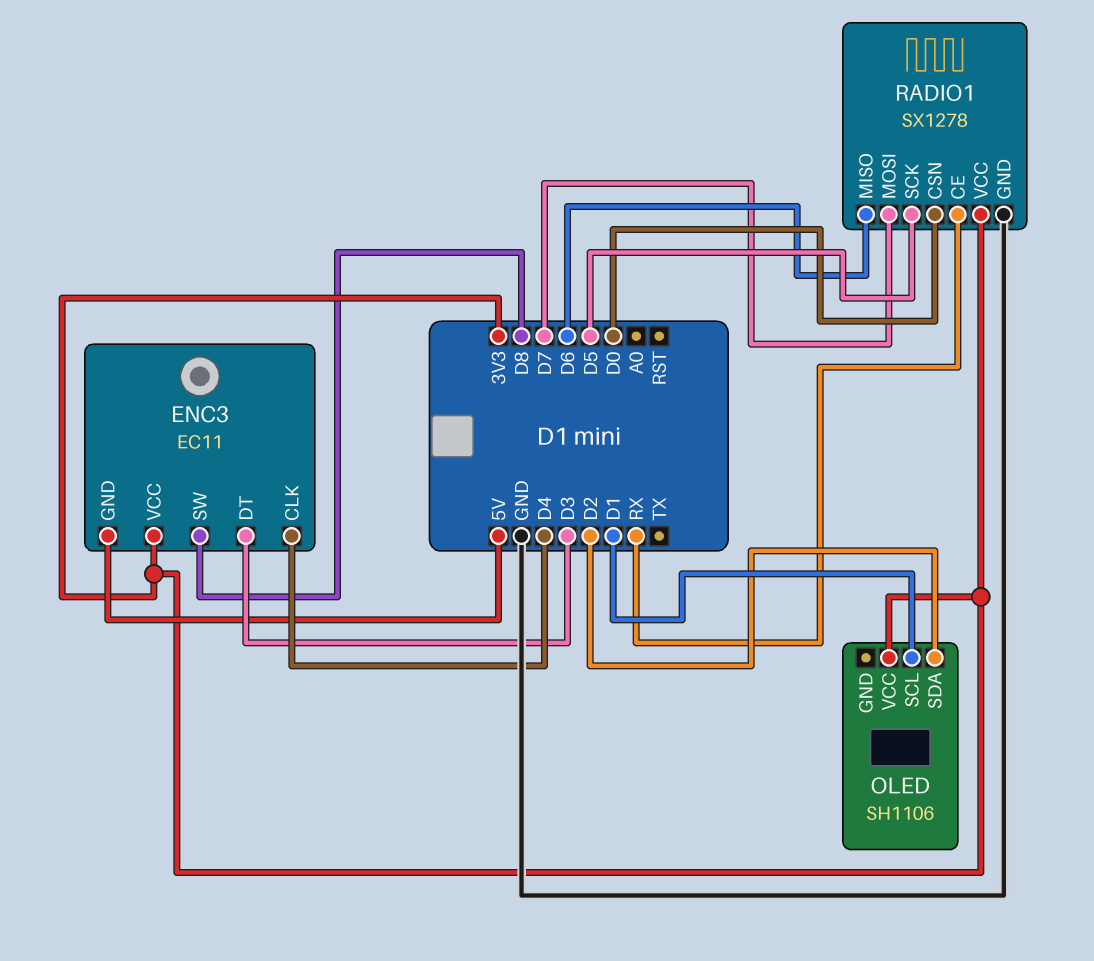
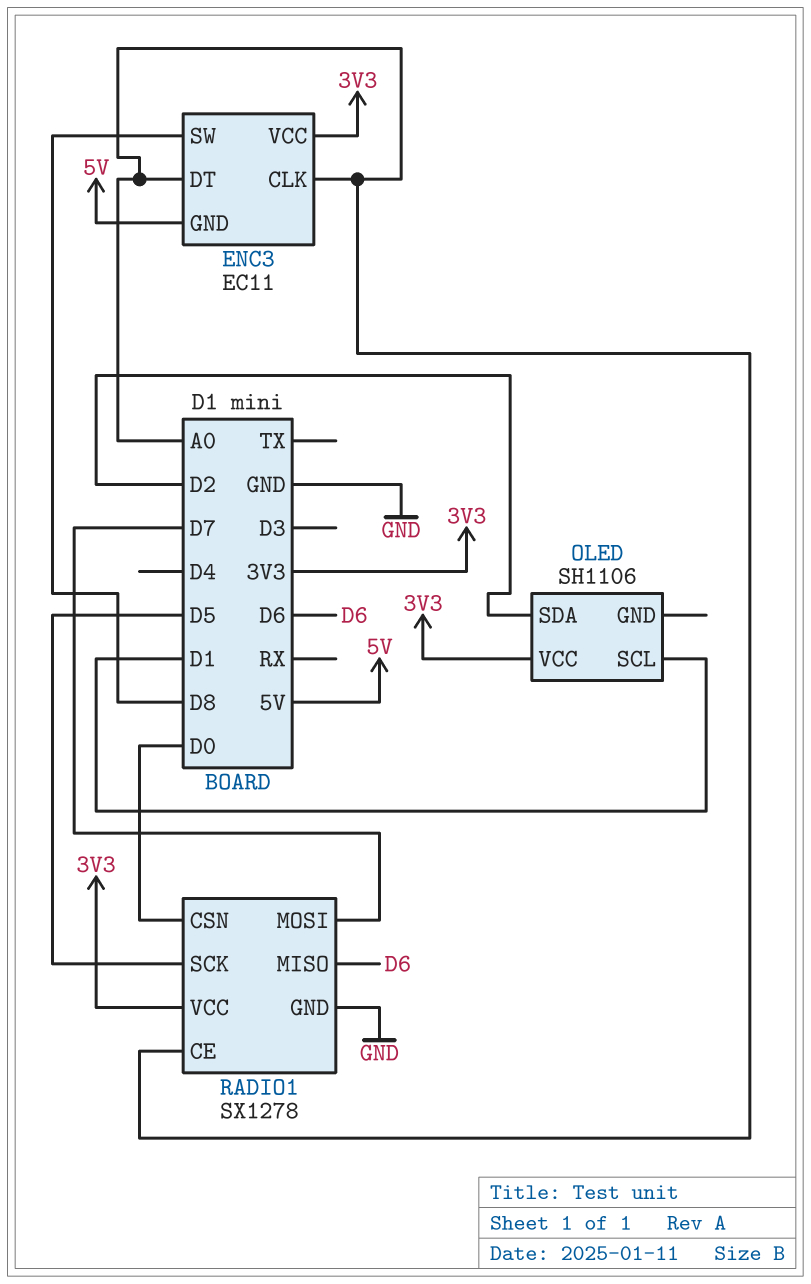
ENC3 pin CLK: D4 -> A0
ENC3 pin DT: D3 -> A0
RADIO1 pin CE: RX -> A0

